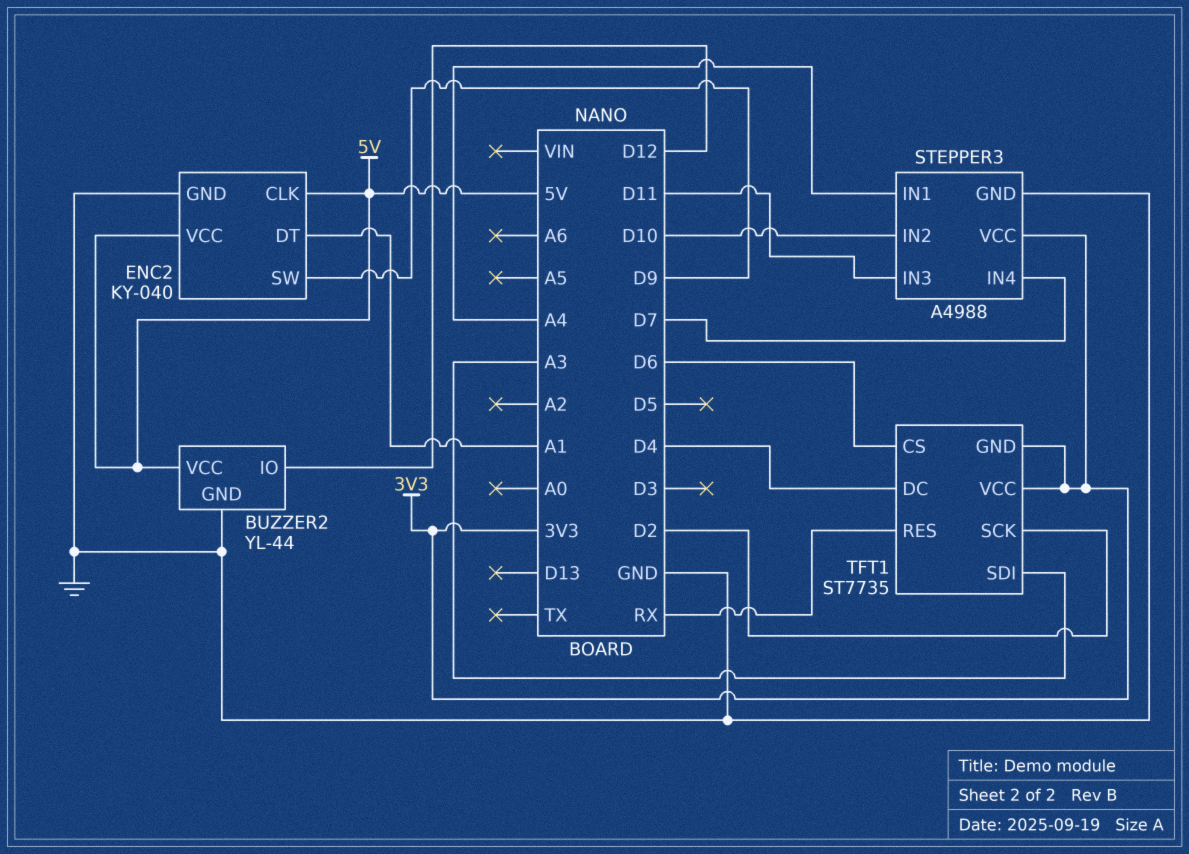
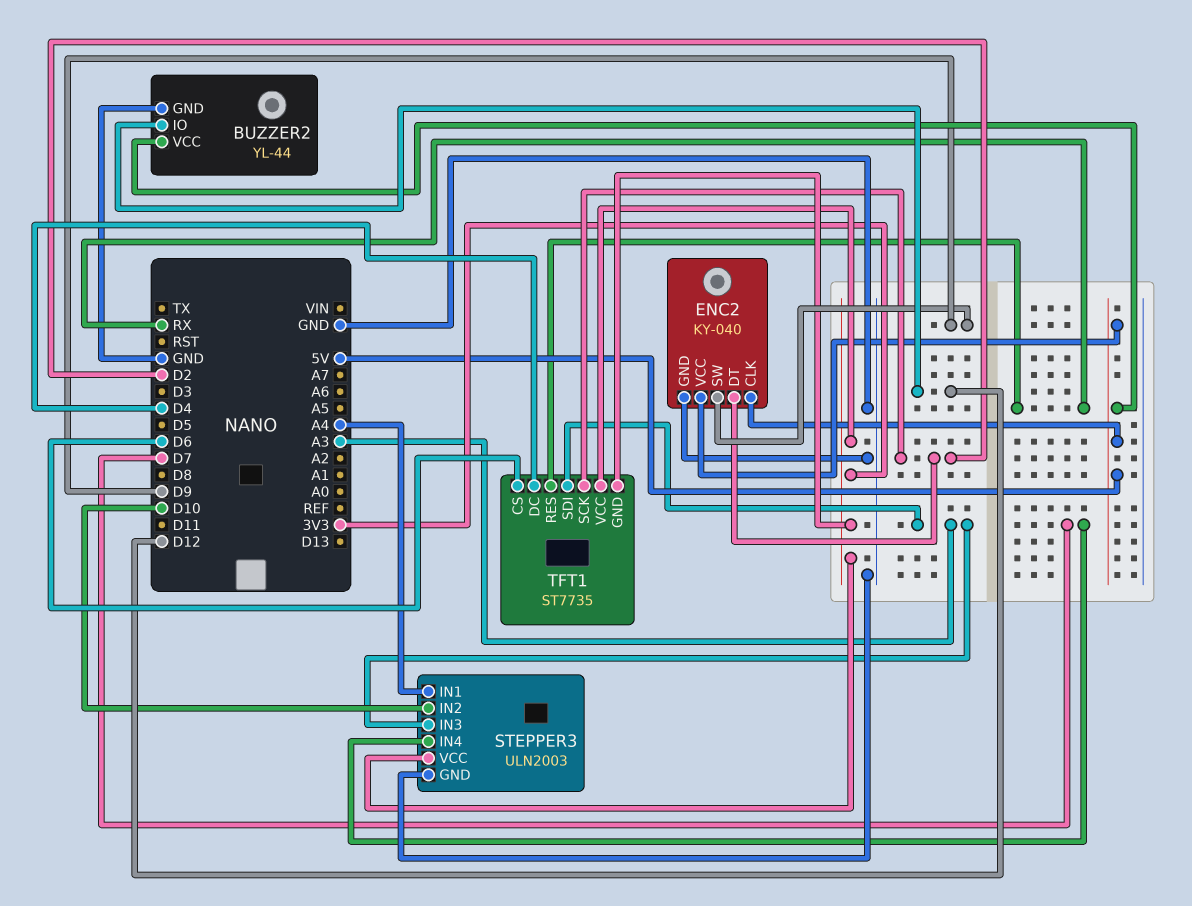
ENC2 pin DT: A1 -> D2
STEPPER3: A4988 -> ULN2003
STEPPER3 pin IN3: D11 -> A3

